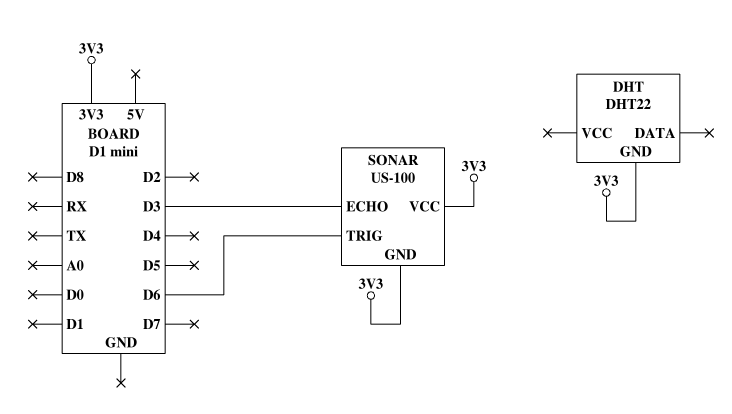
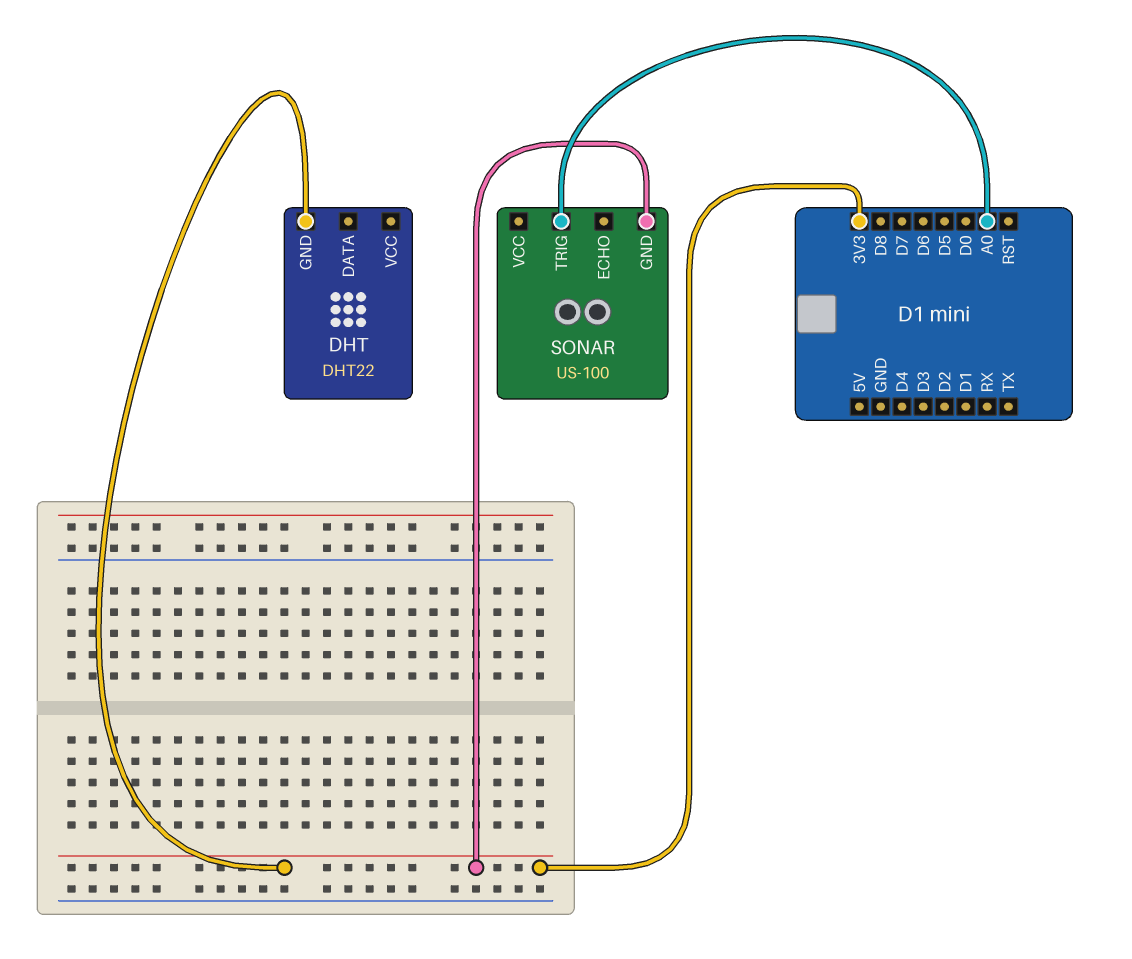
SONAR pin ECHO: D3 -> none
SONAR pin TRIG: D6 -> A0
SONAR pin VCC: 3V3 -> none

